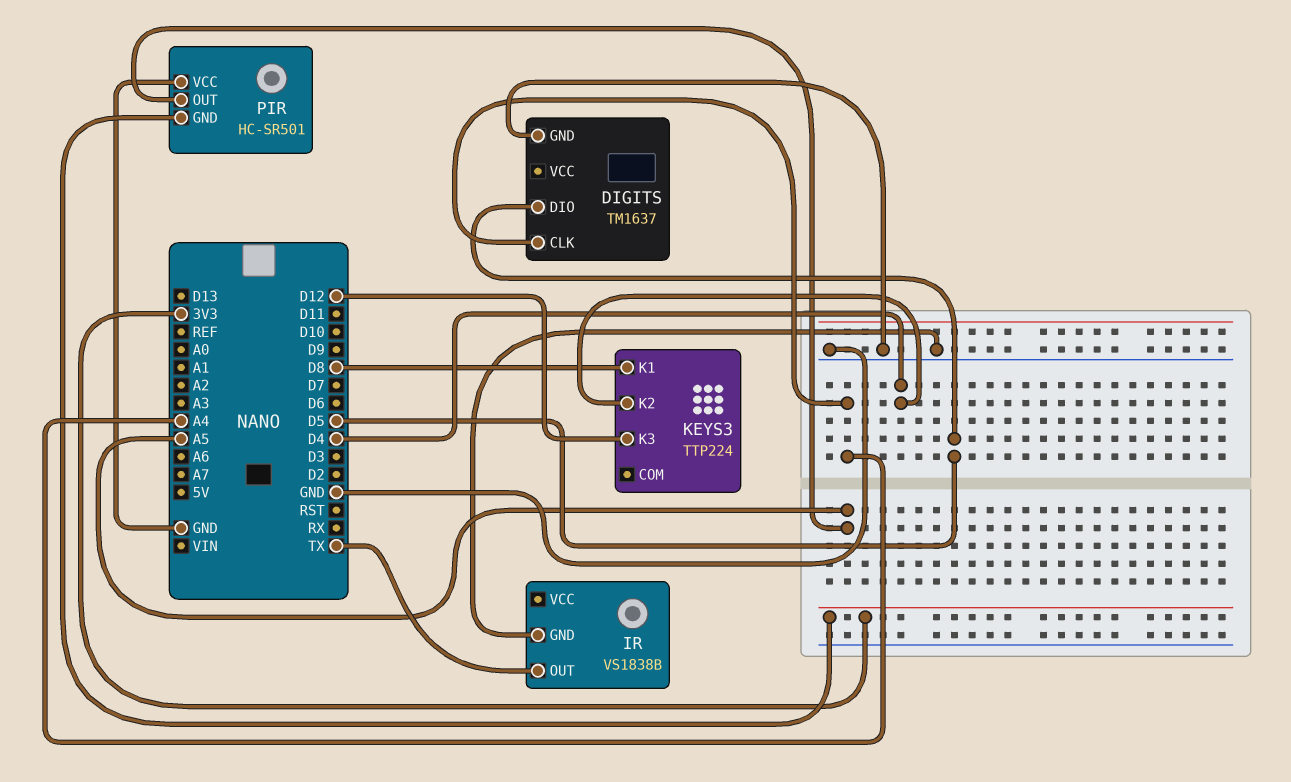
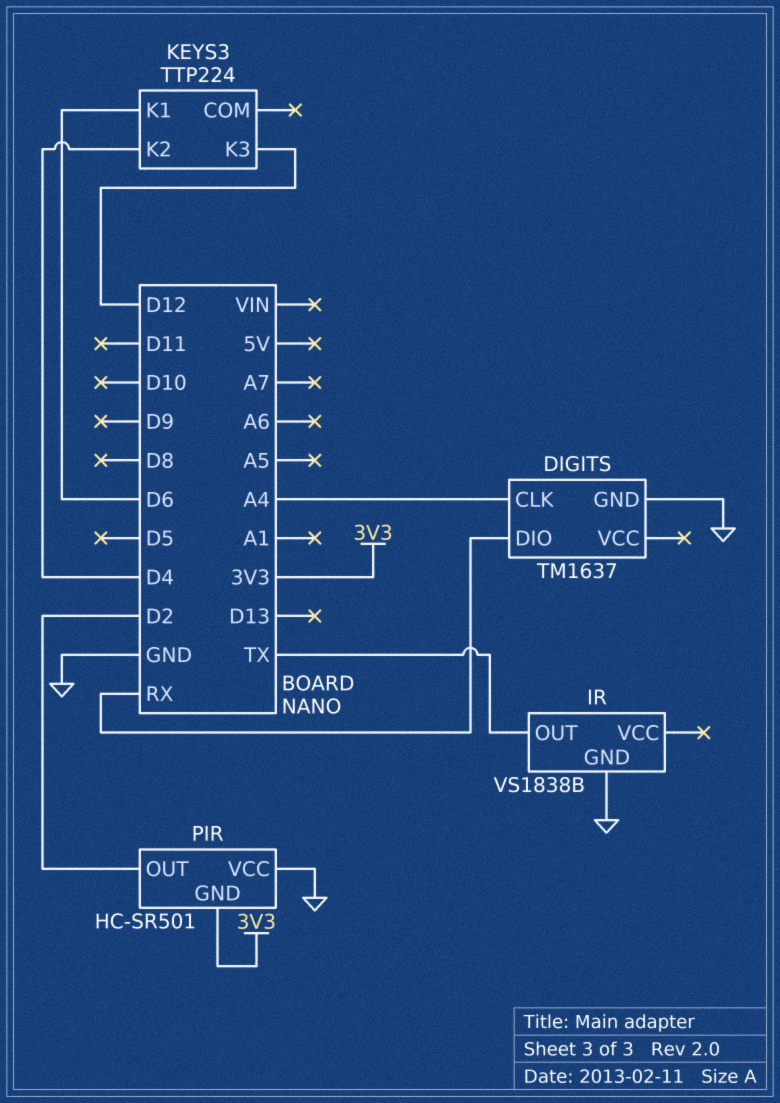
DIGITS pin DIO: D5 -> RX
KEYS3 pin K1: D8 -> D6
PIR pin OUT: A5 -> D2

